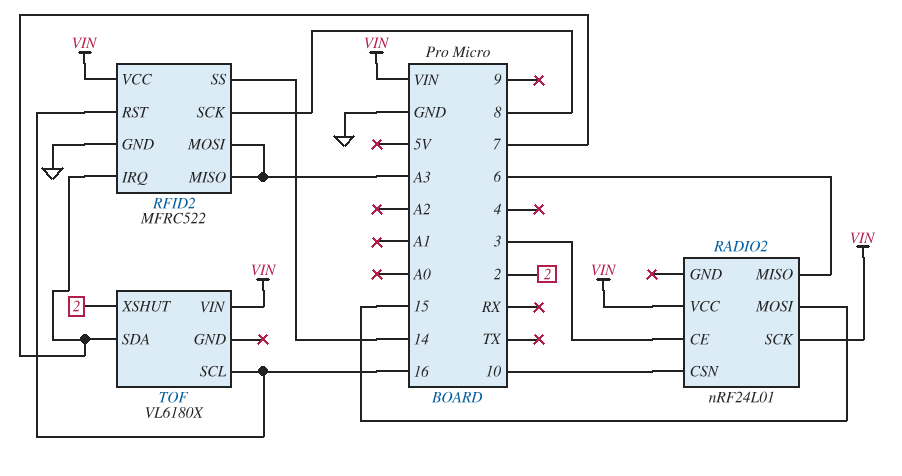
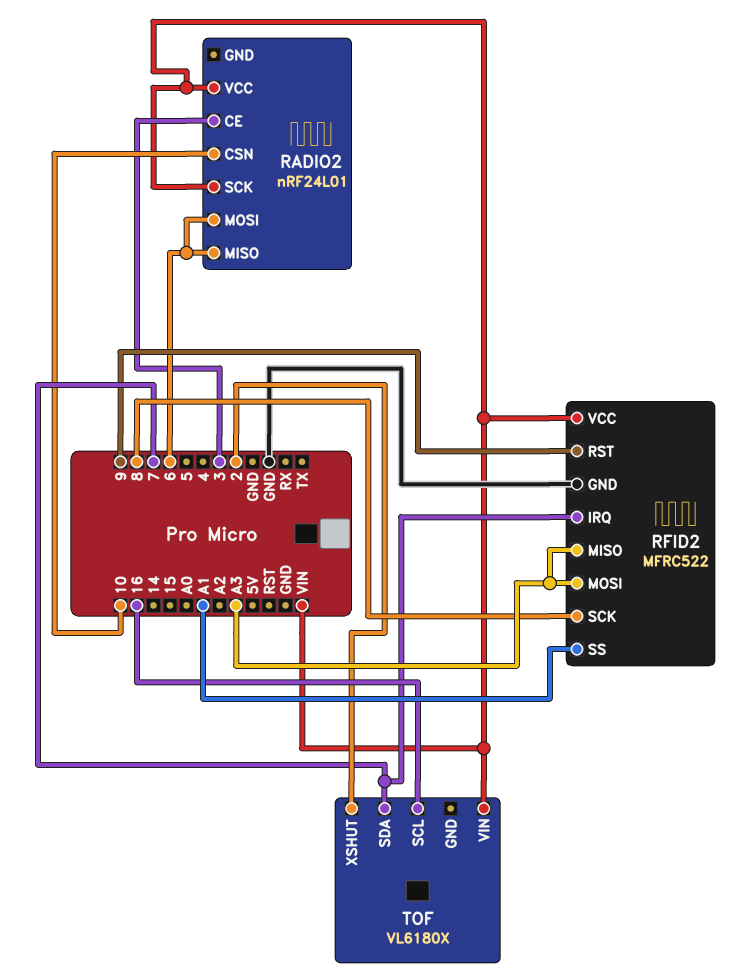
RADIO2 pin MOSI: 15 -> 6
RFID2 pin RST: 16 -> 9
RFID2 pin SS: 14 -> A1

